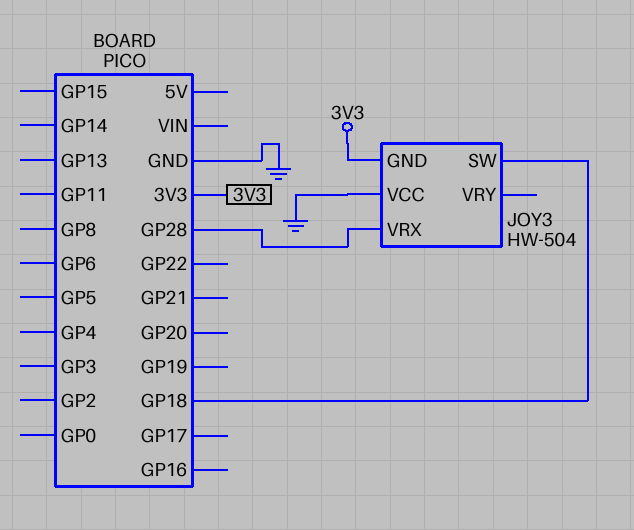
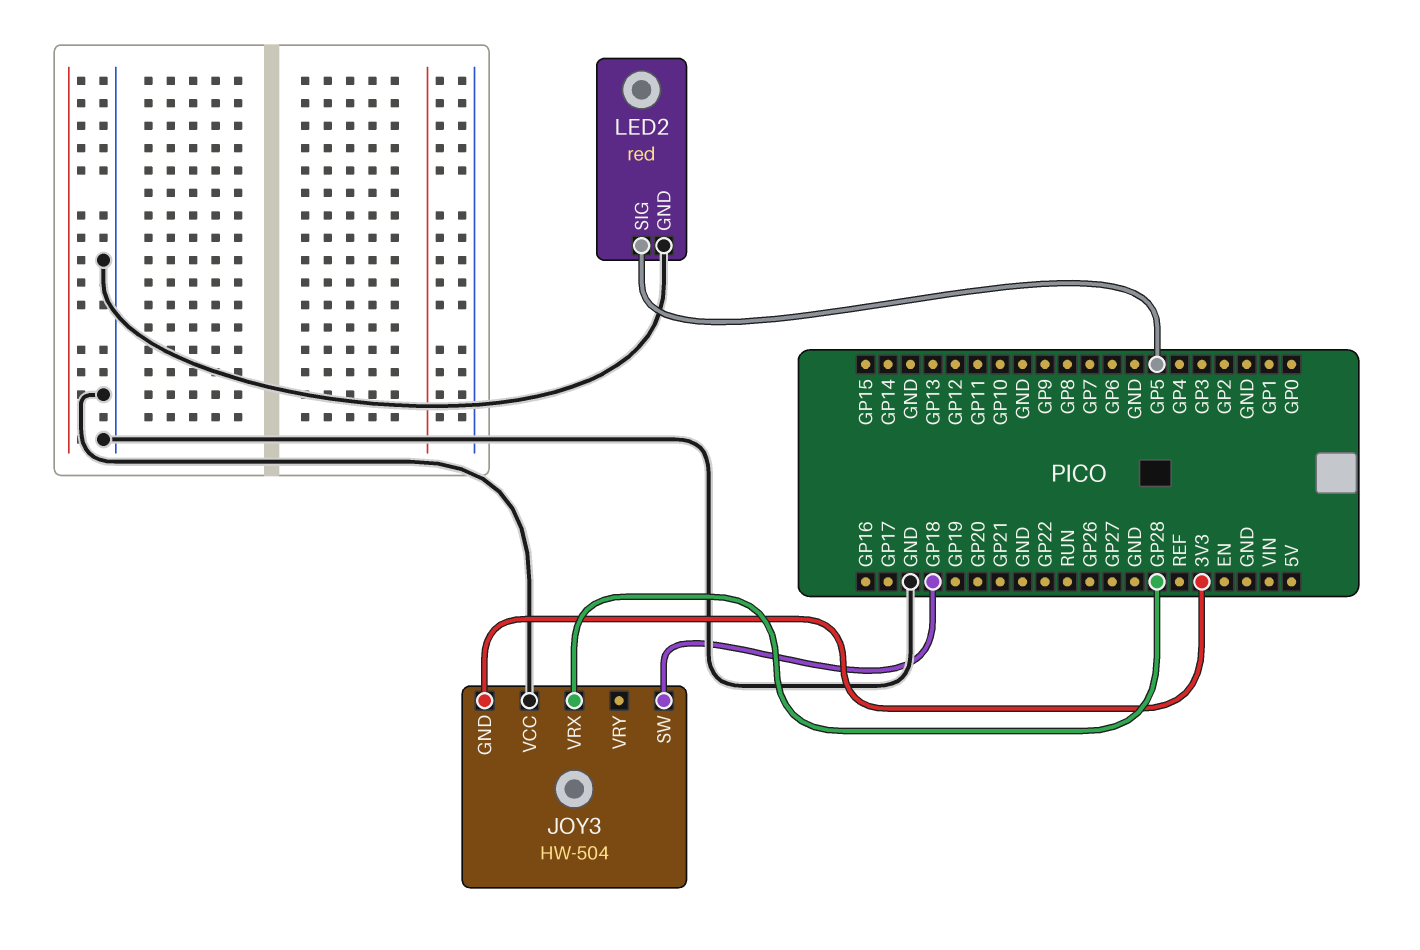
LED2: none -> red
LED2 pin GND: none -> GND
LED2 pin SIG: none -> GP5

